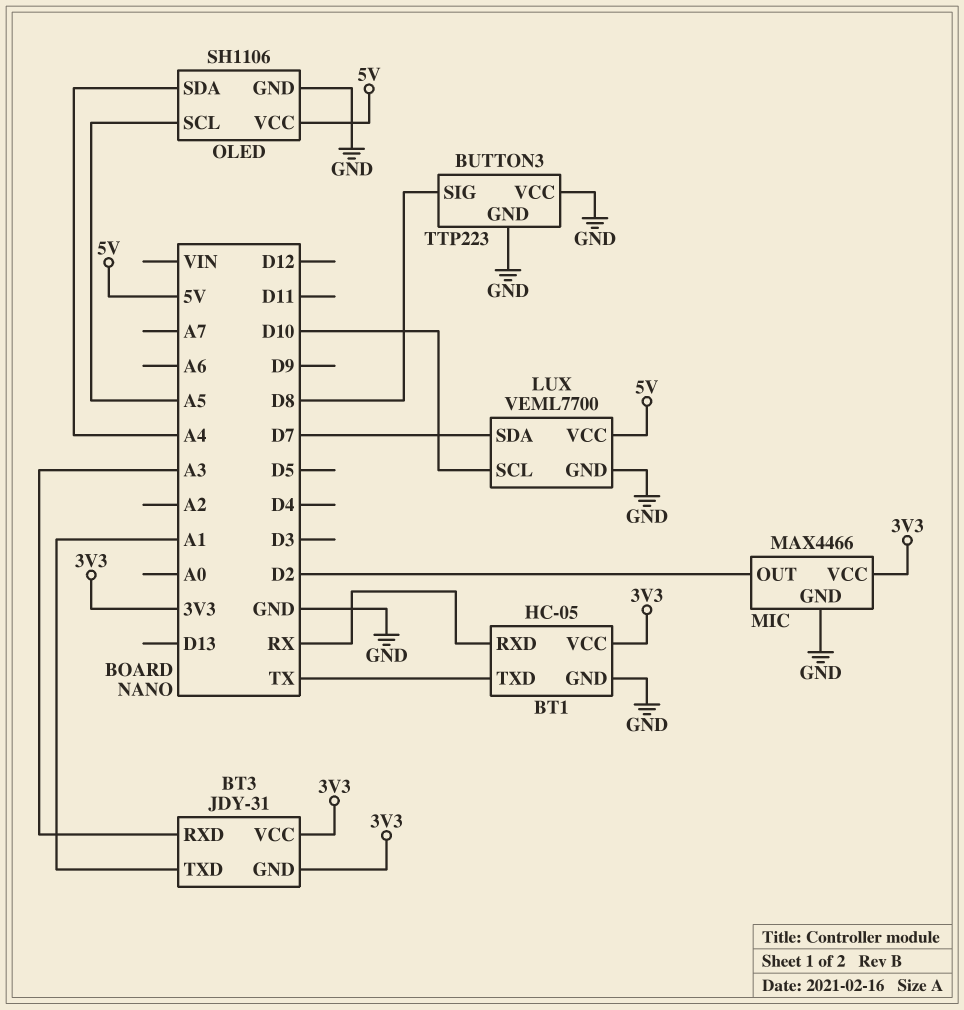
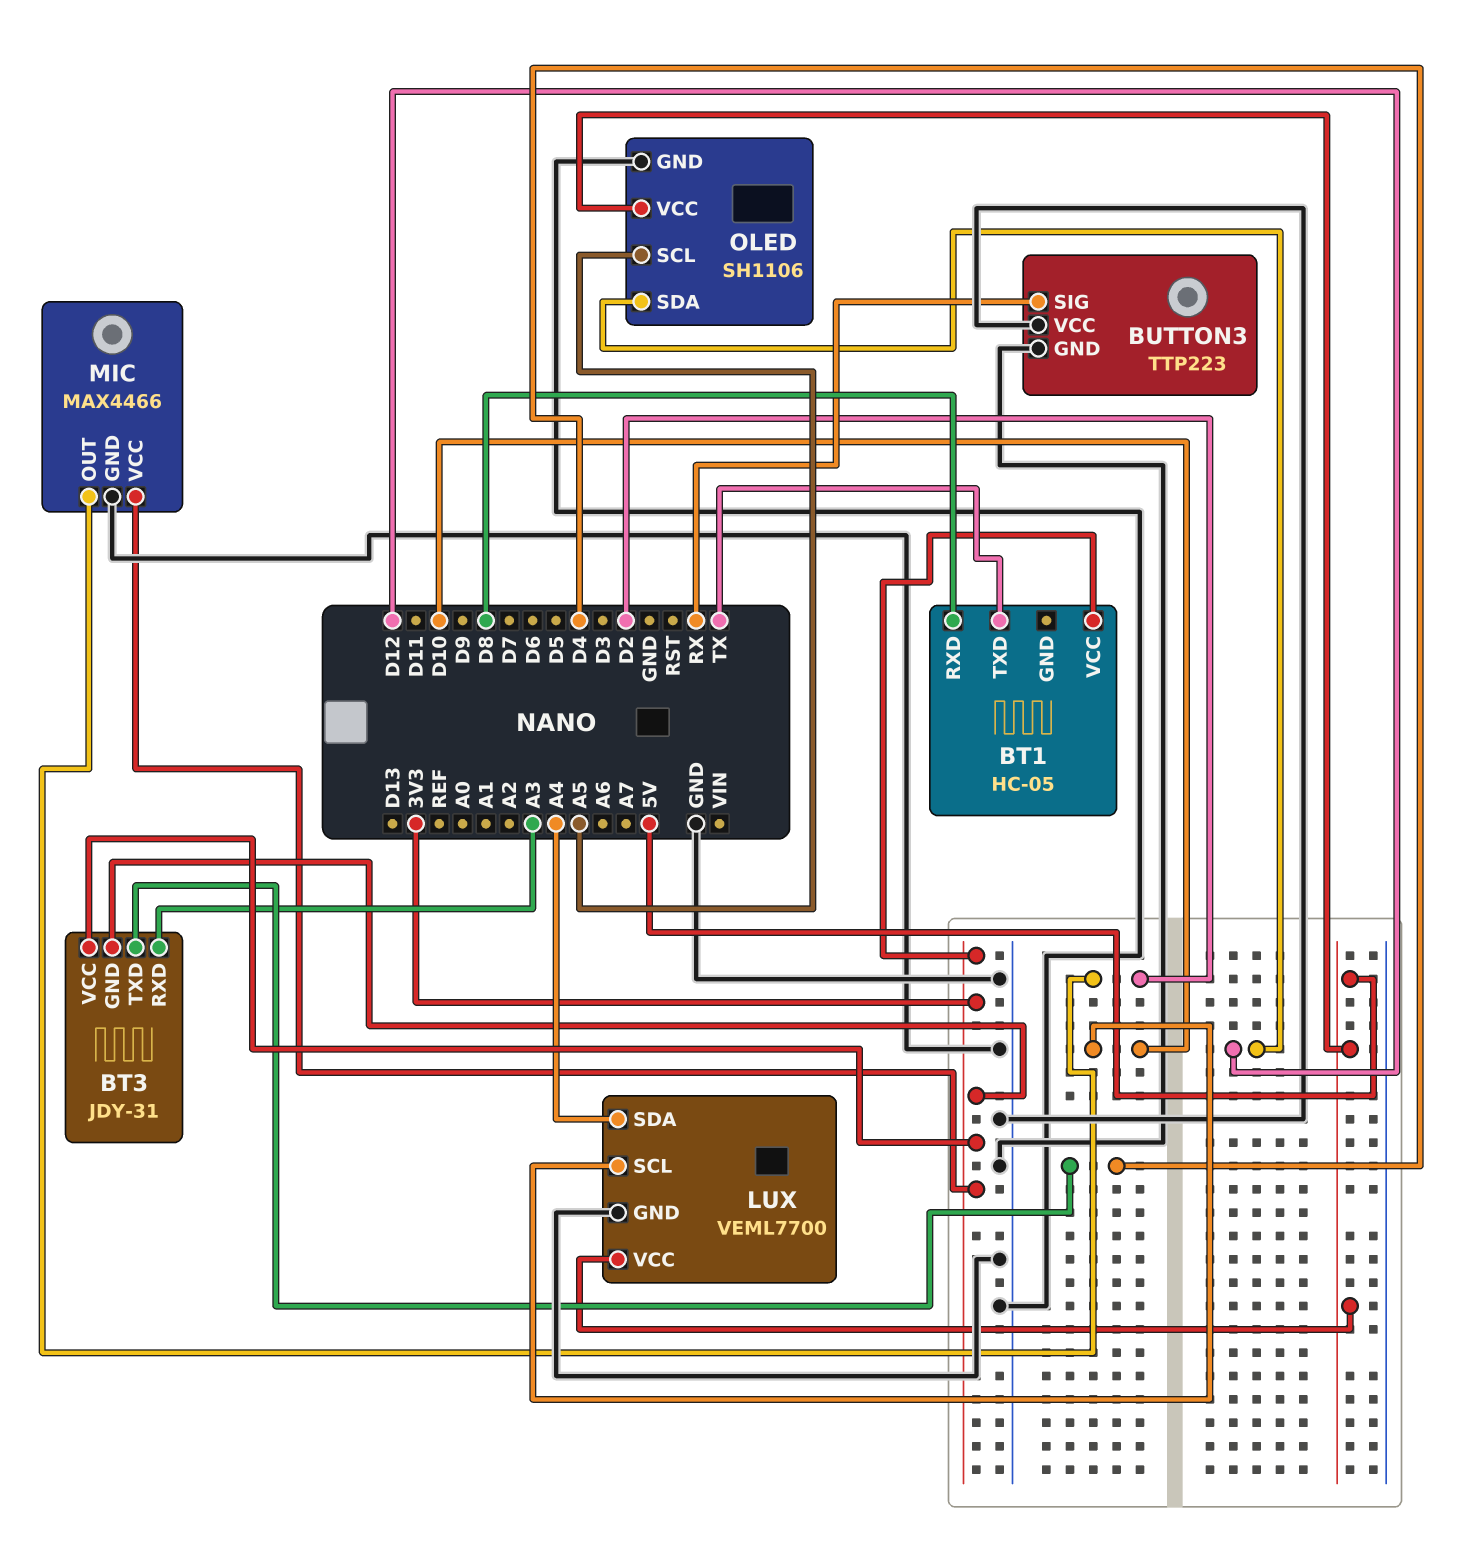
BT1 pin GND: GND -> none
BT1 pin RXD: RX -> D8
BT3 pin TXD: A1 -> D4
BUTTON3 pin SIG: D8 -> RX
LUX pin SDA: D7 -> A4
OLED pin SDA: A4 -> D12

